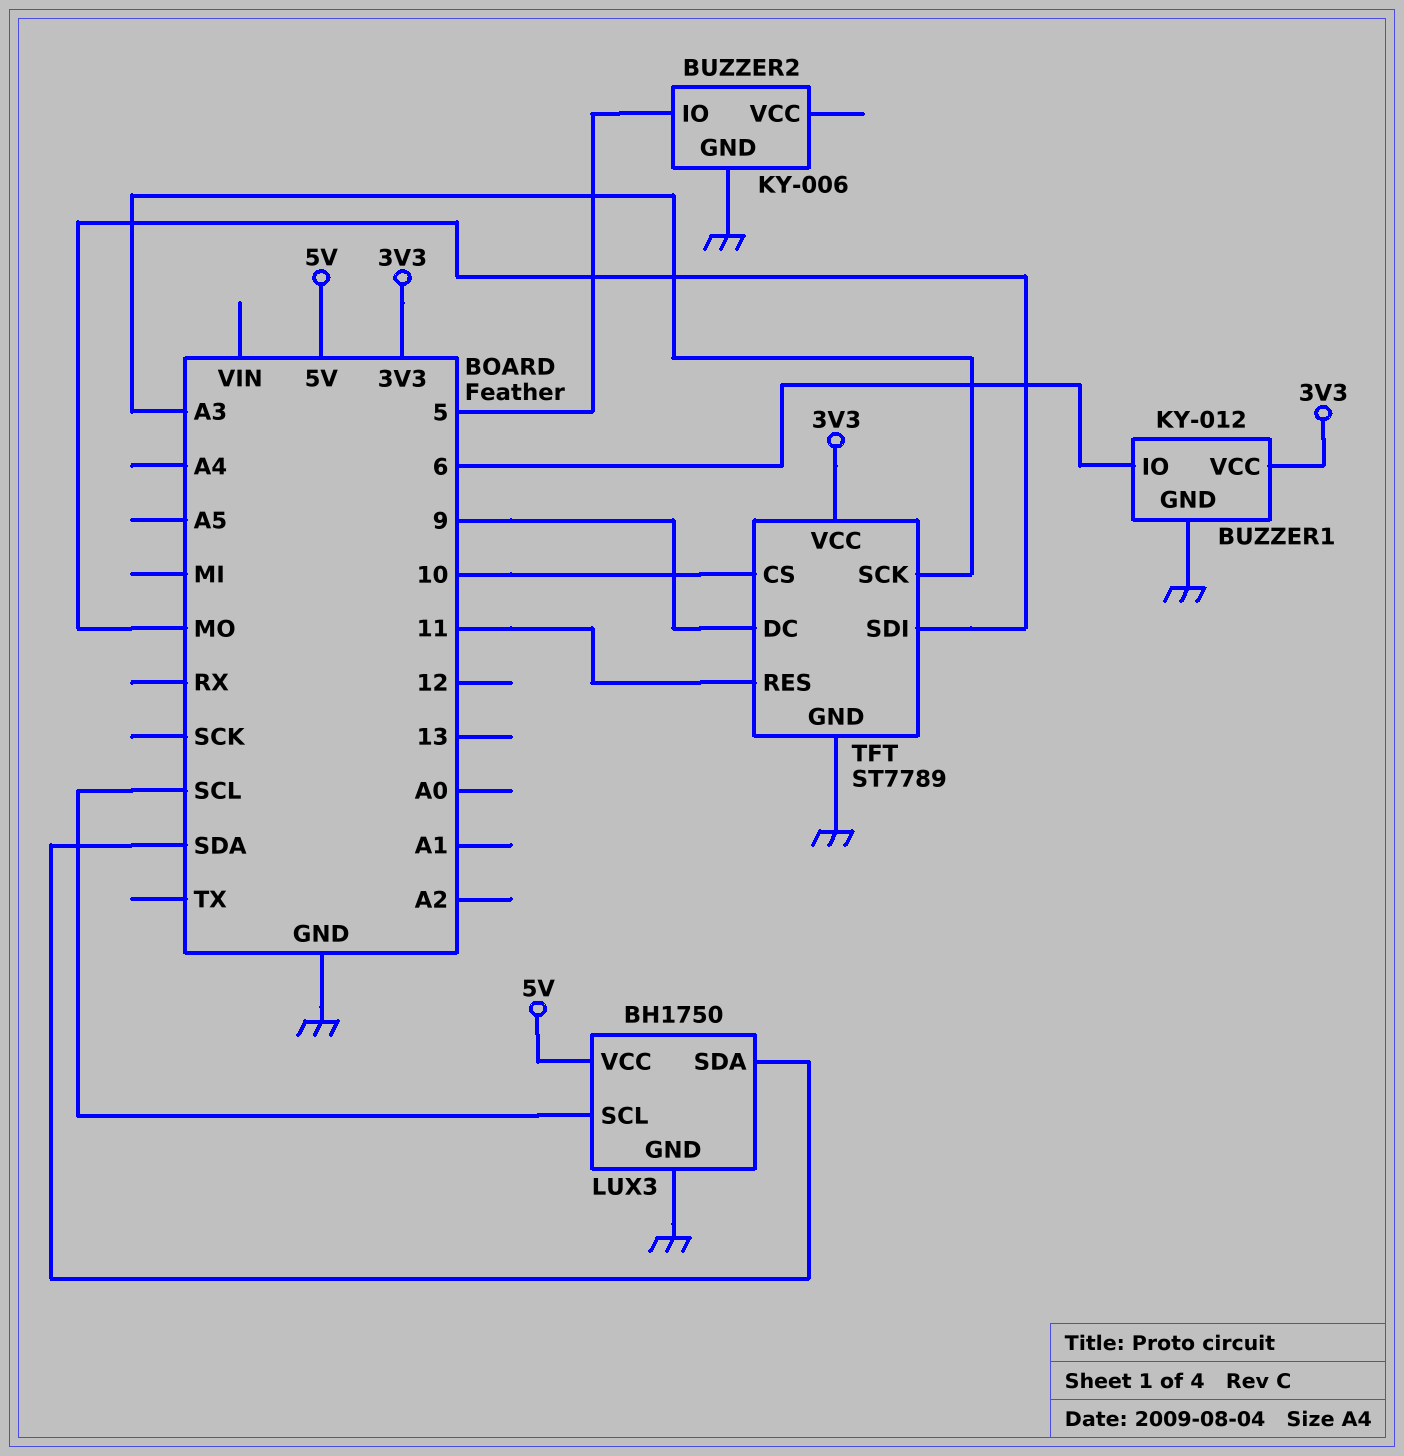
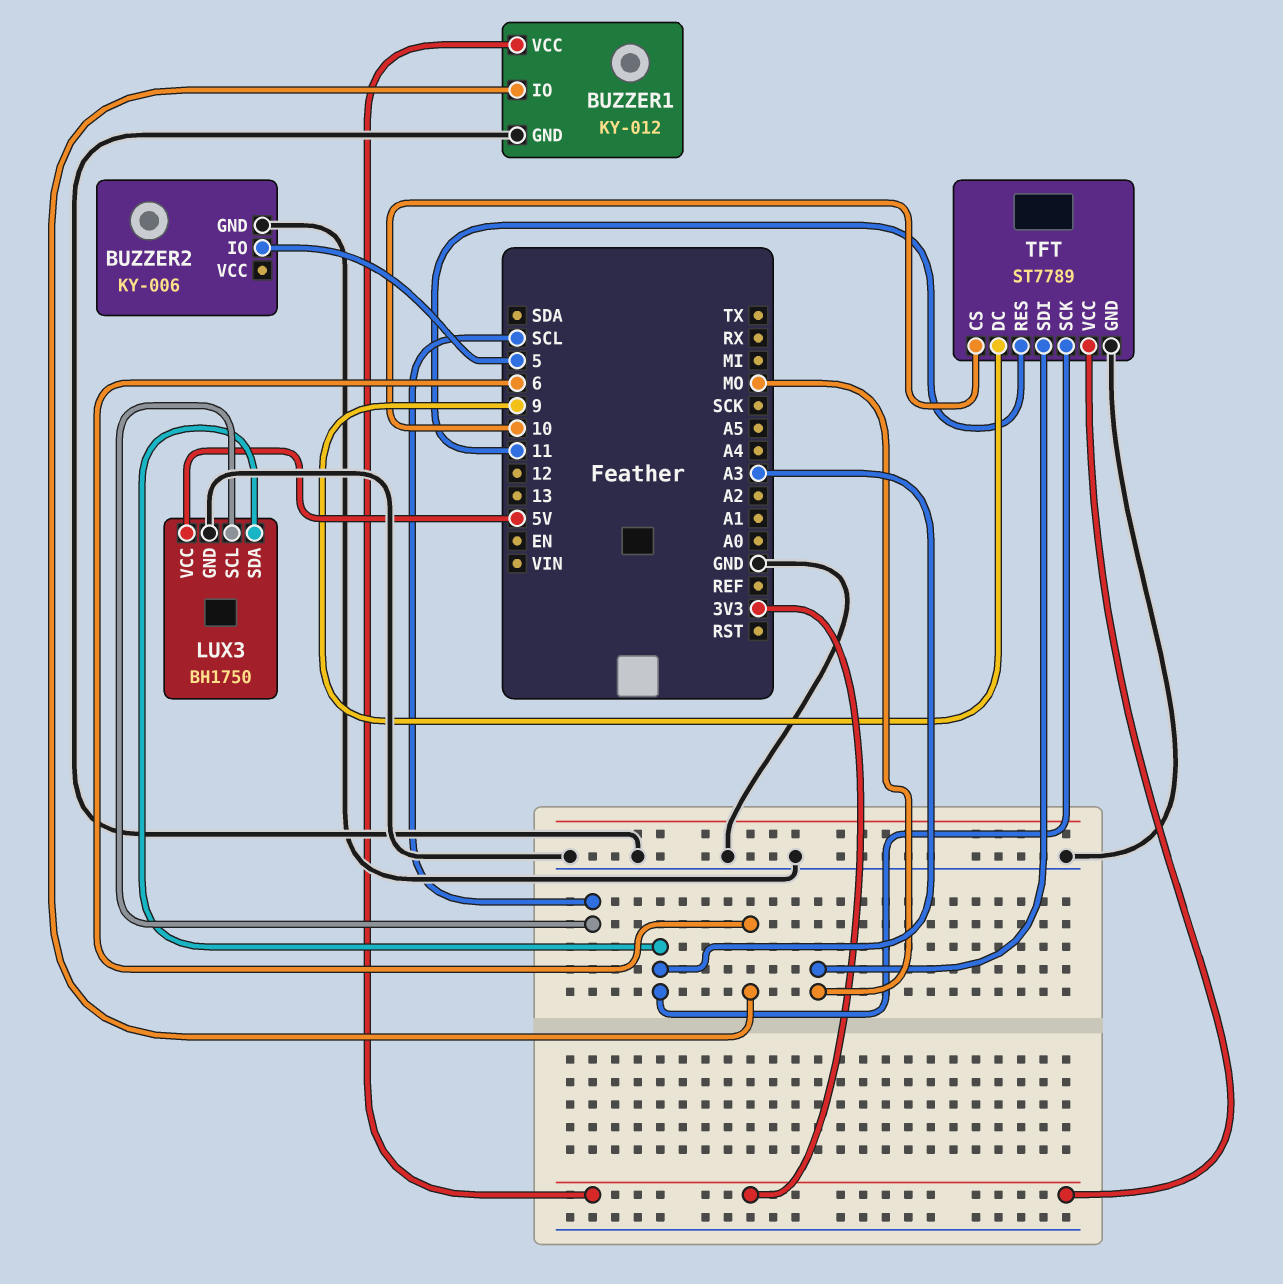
LUX3 pin SDA: SDA -> A3

